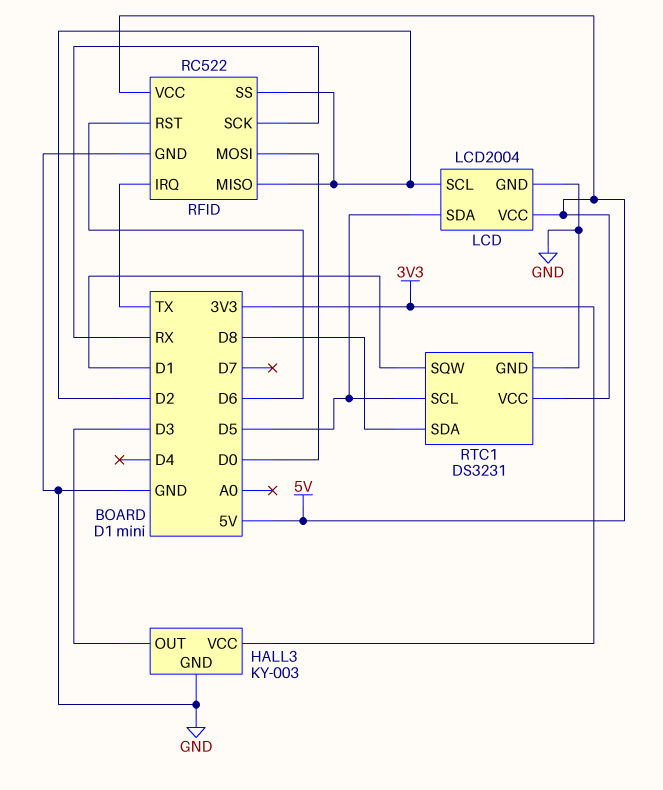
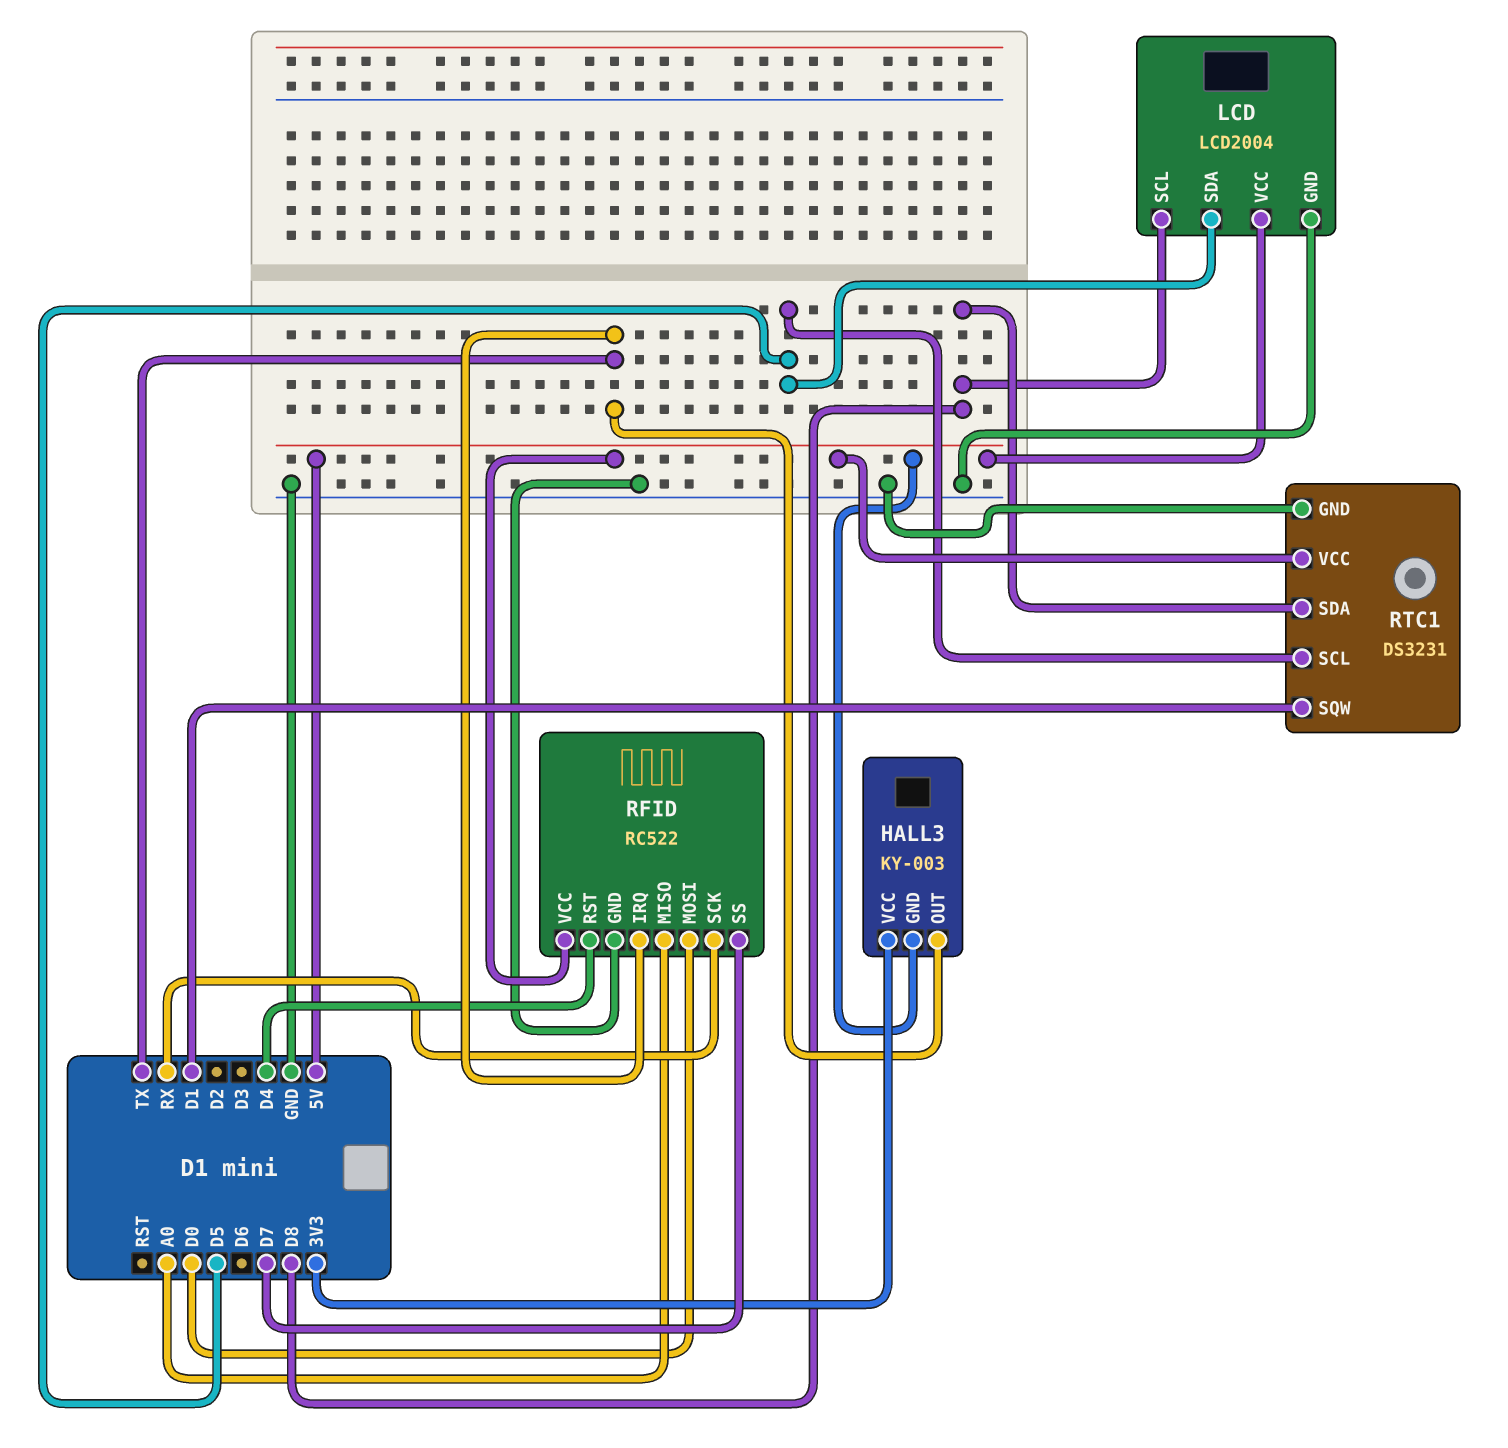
HALL3 pin GND: GND -> 5V
HALL3 pin OUT: D3 -> TX
LCD pin SCL: D2 -> D8
RFID pin MISO: D2 -> A0
RFID pin RST: D6 -> D4
RFID pin SS: D2 -> D7

